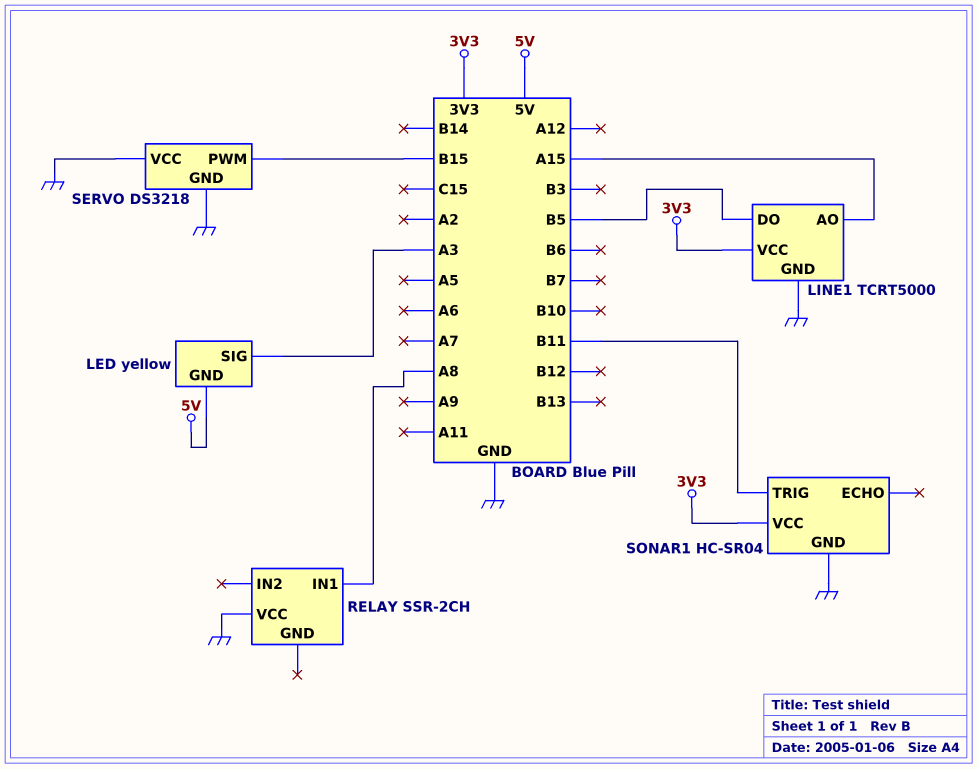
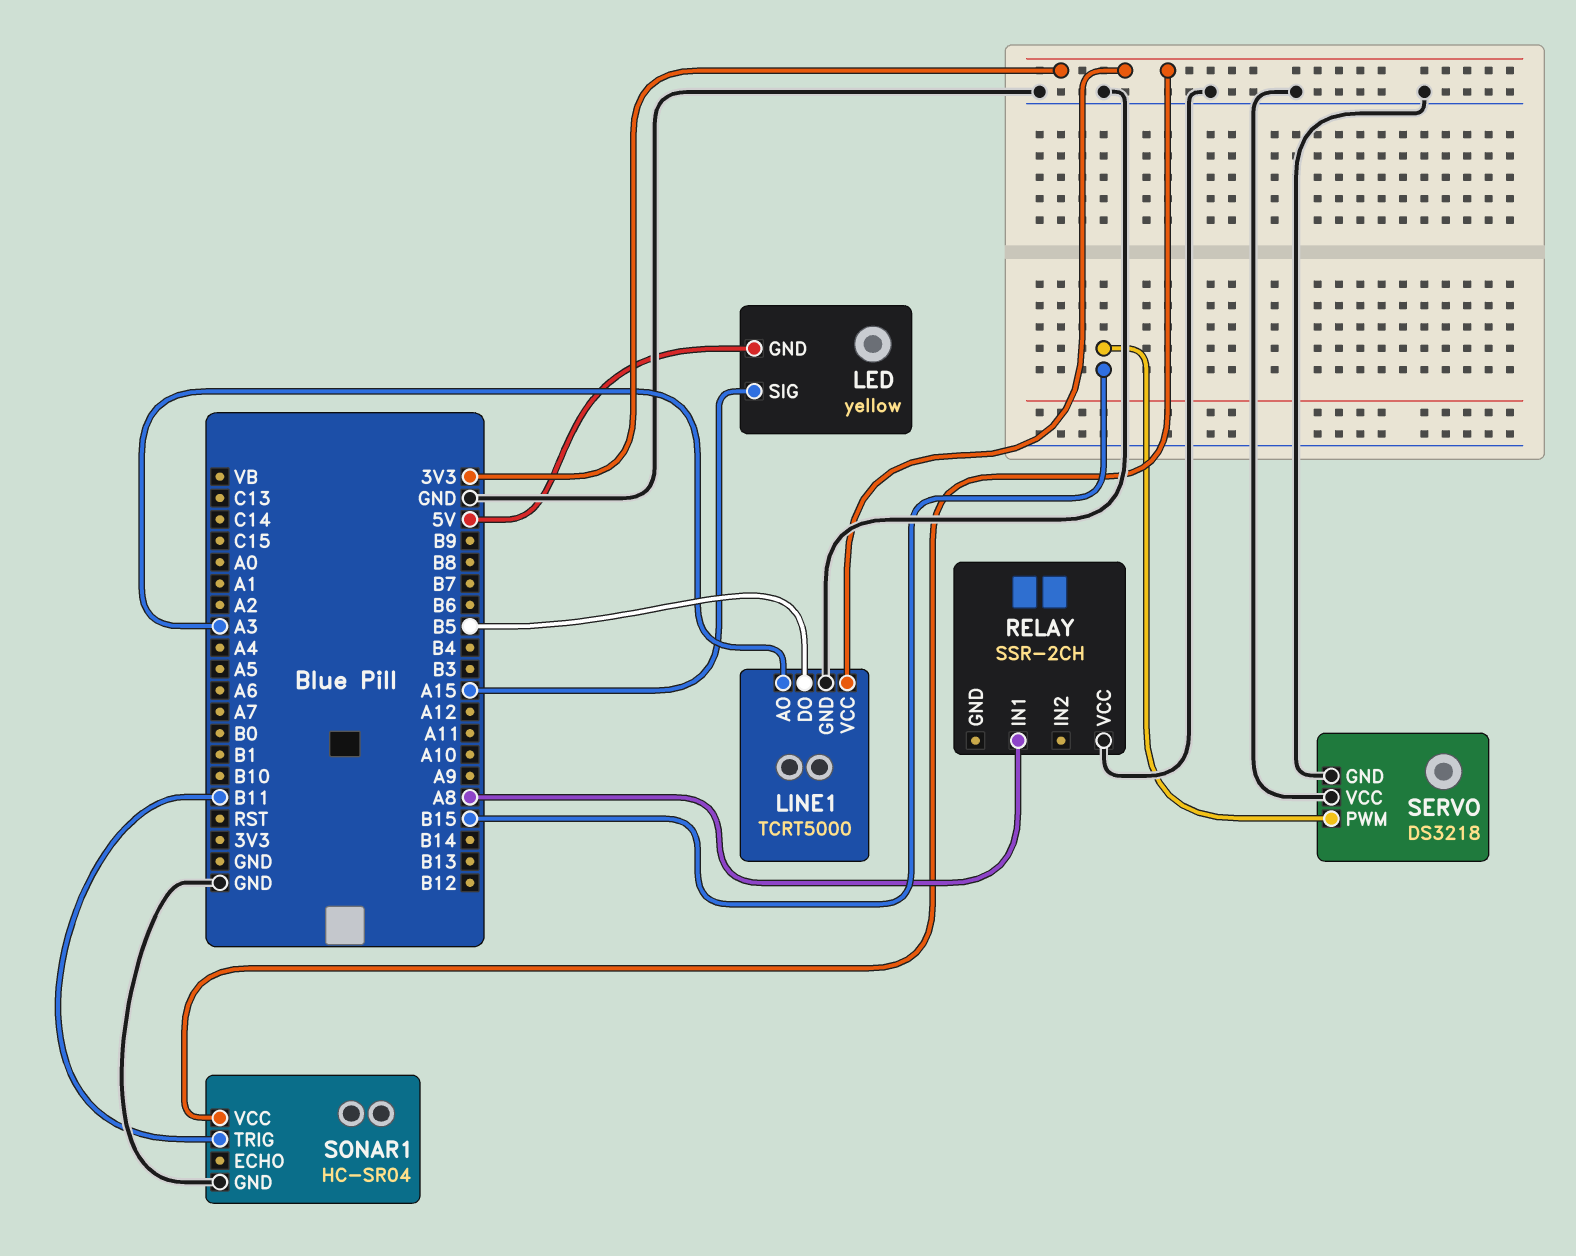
LED pin SIG: A3 -> A15
LINE1 pin AO: A15 -> A3

